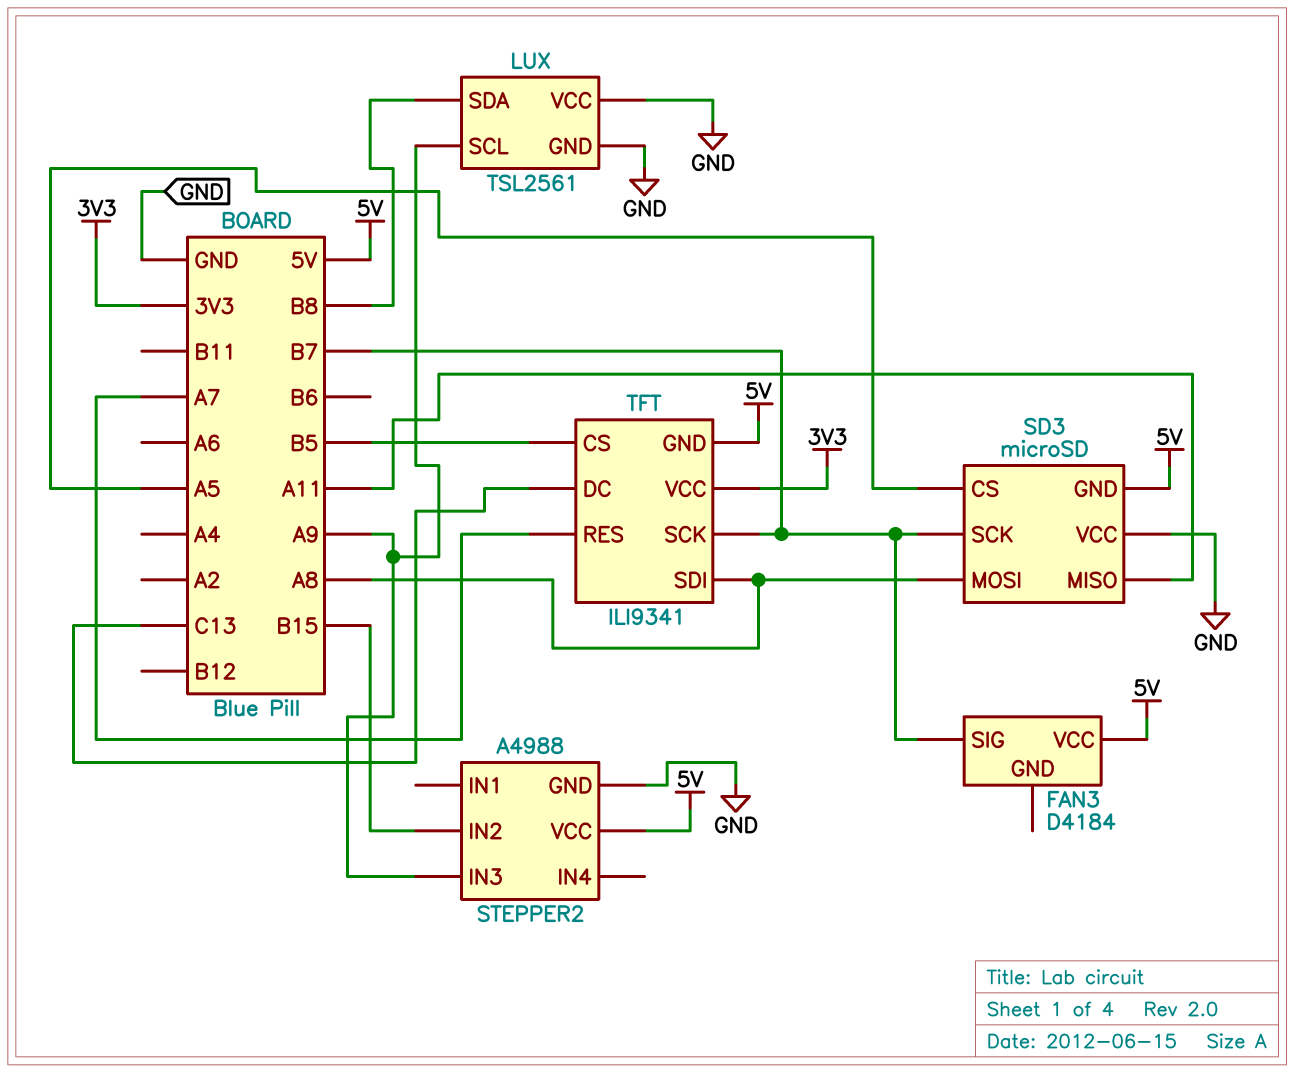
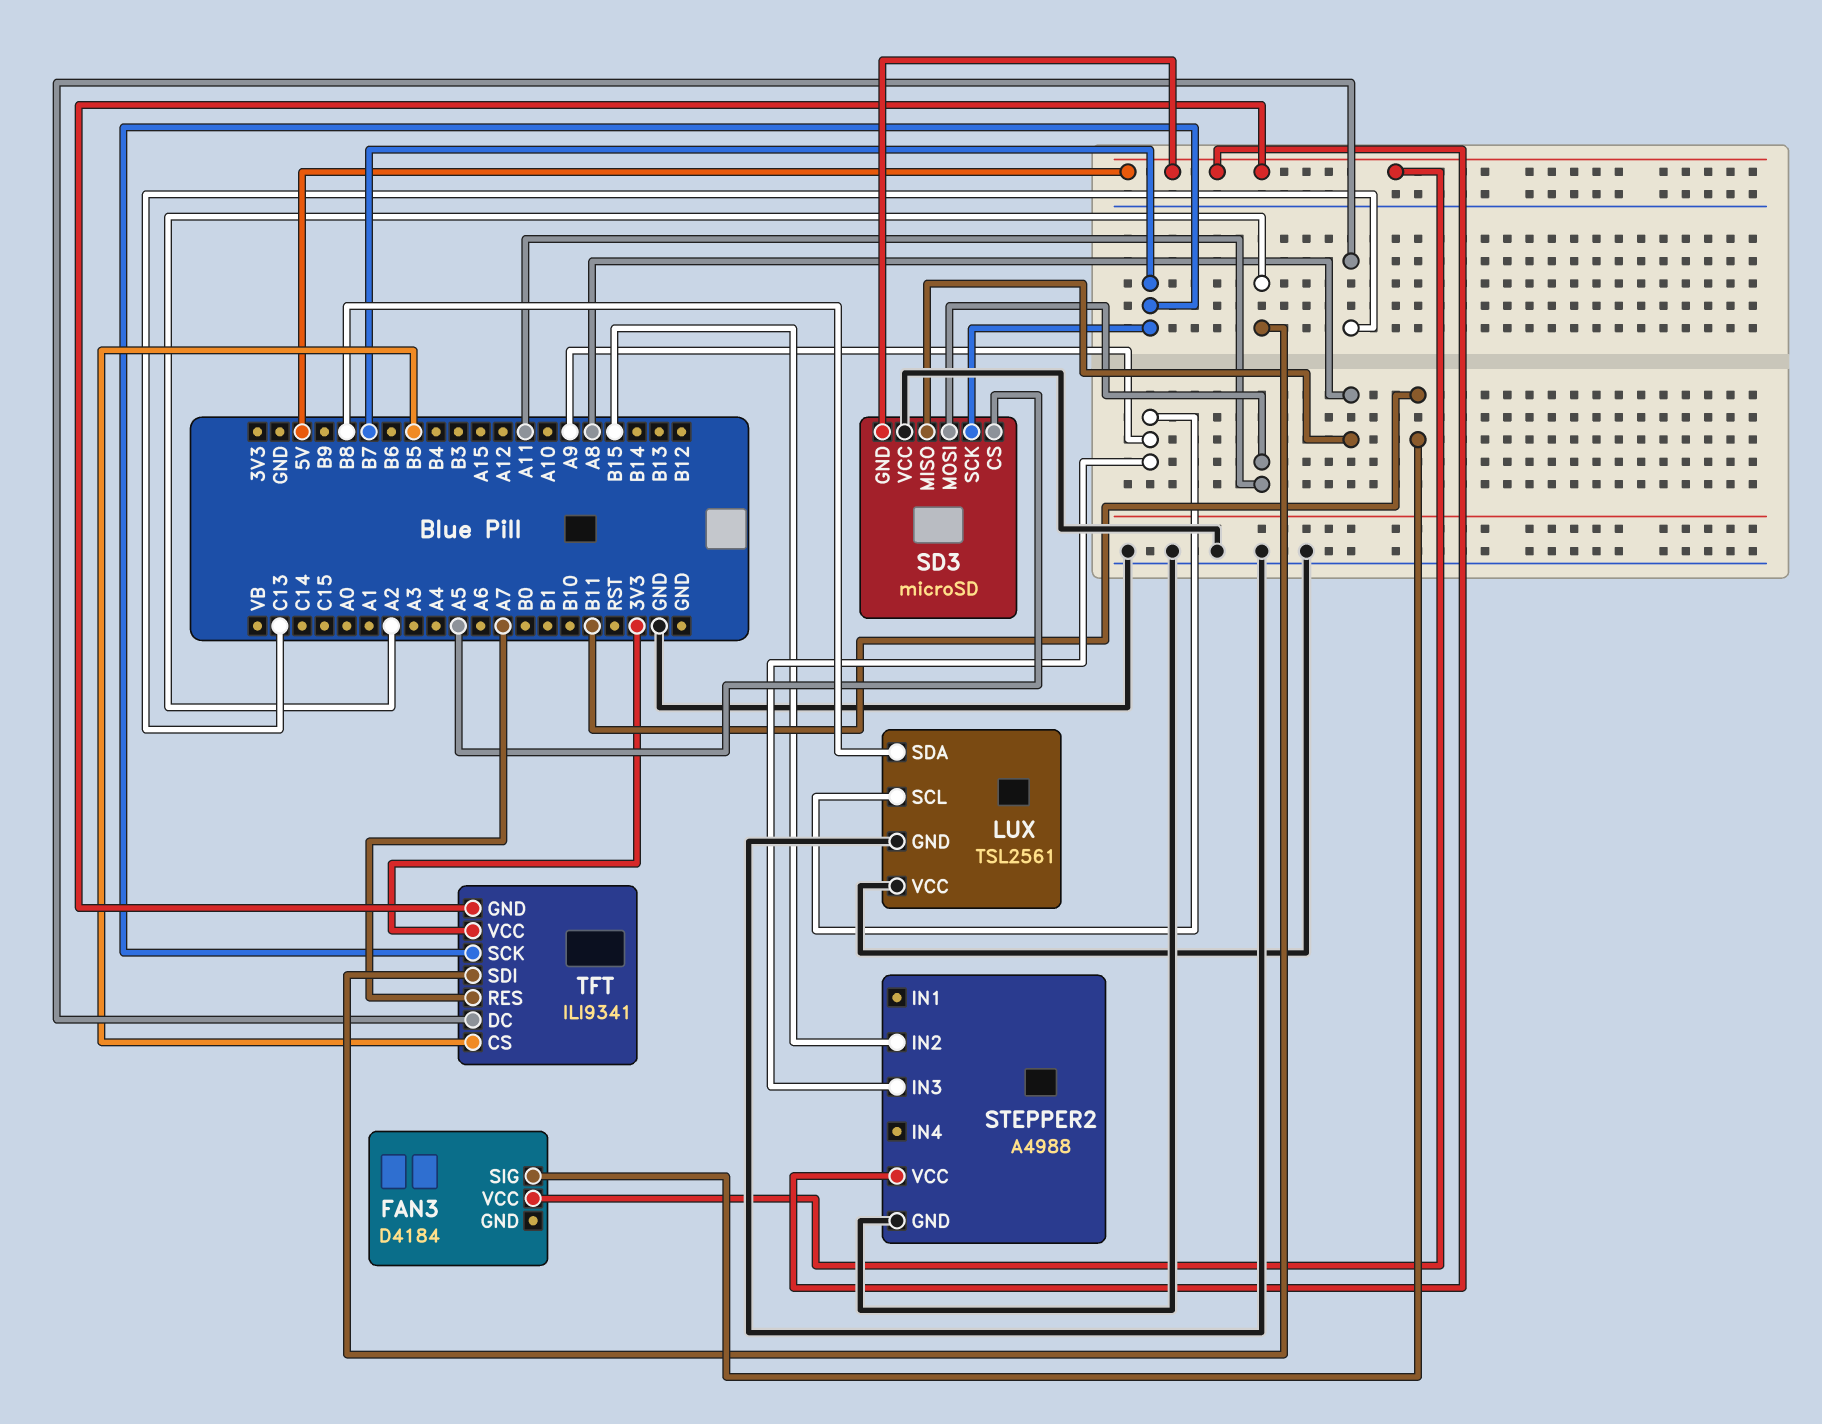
FAN3 pin SIG: B7 -> B11
SD3 pin MISO: A11 -> A8
SD3 pin MOSI: A8 -> A11
TFT pin SDI: A8 -> A2

